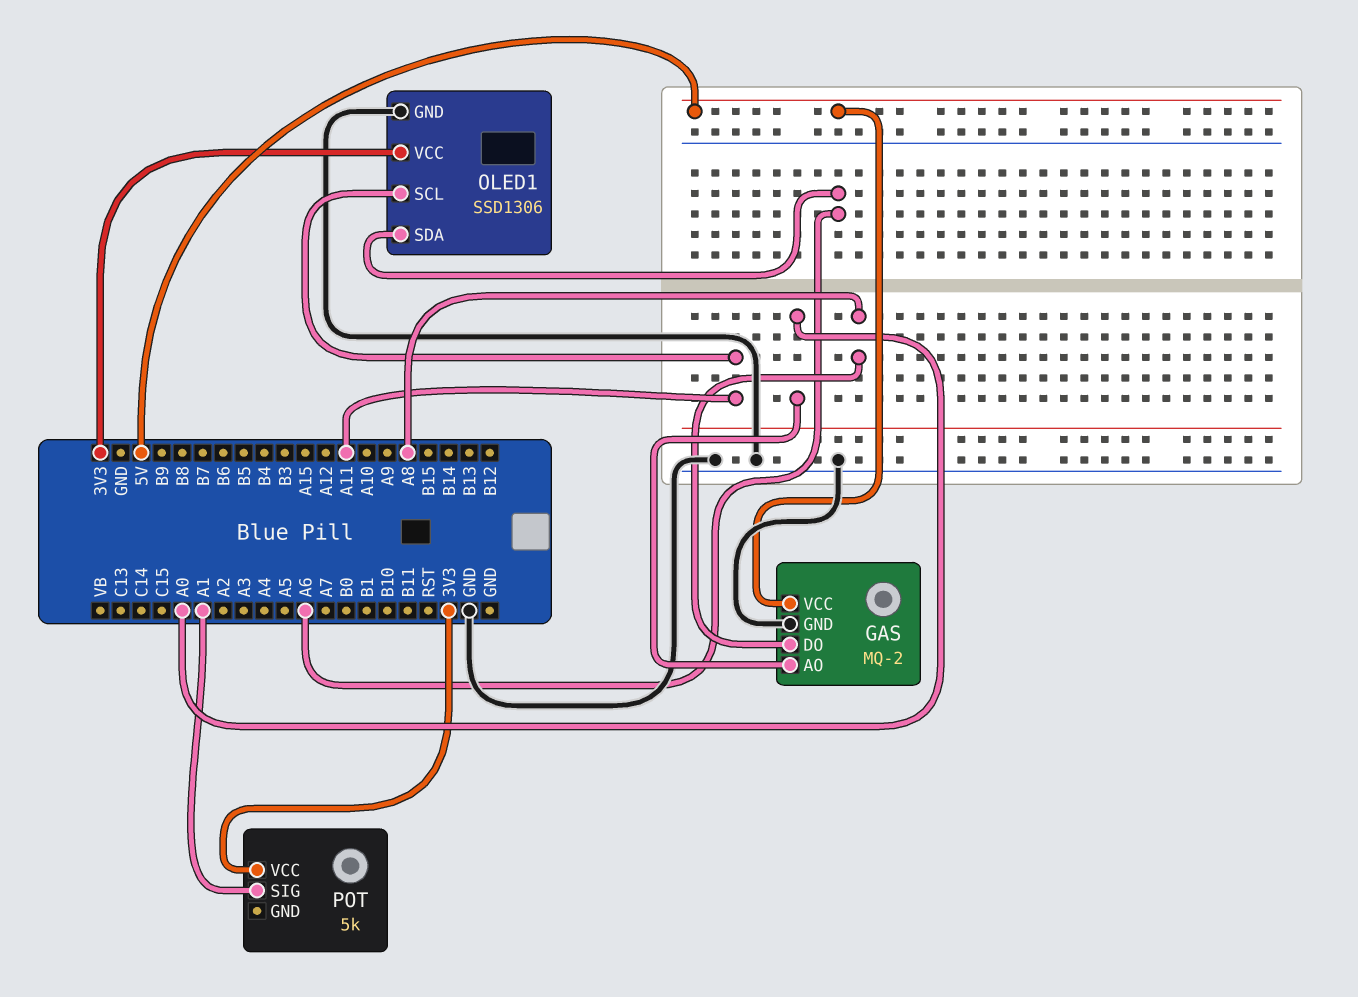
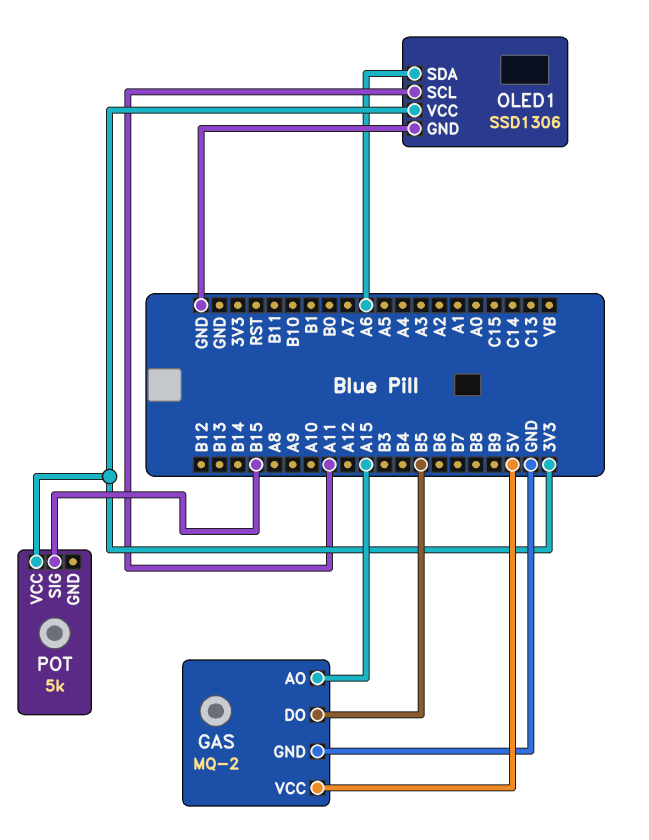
GAS pin AO: A0 -> A15
GAS pin DO: A8 -> B5
POT pin SIG: A1 -> B15

